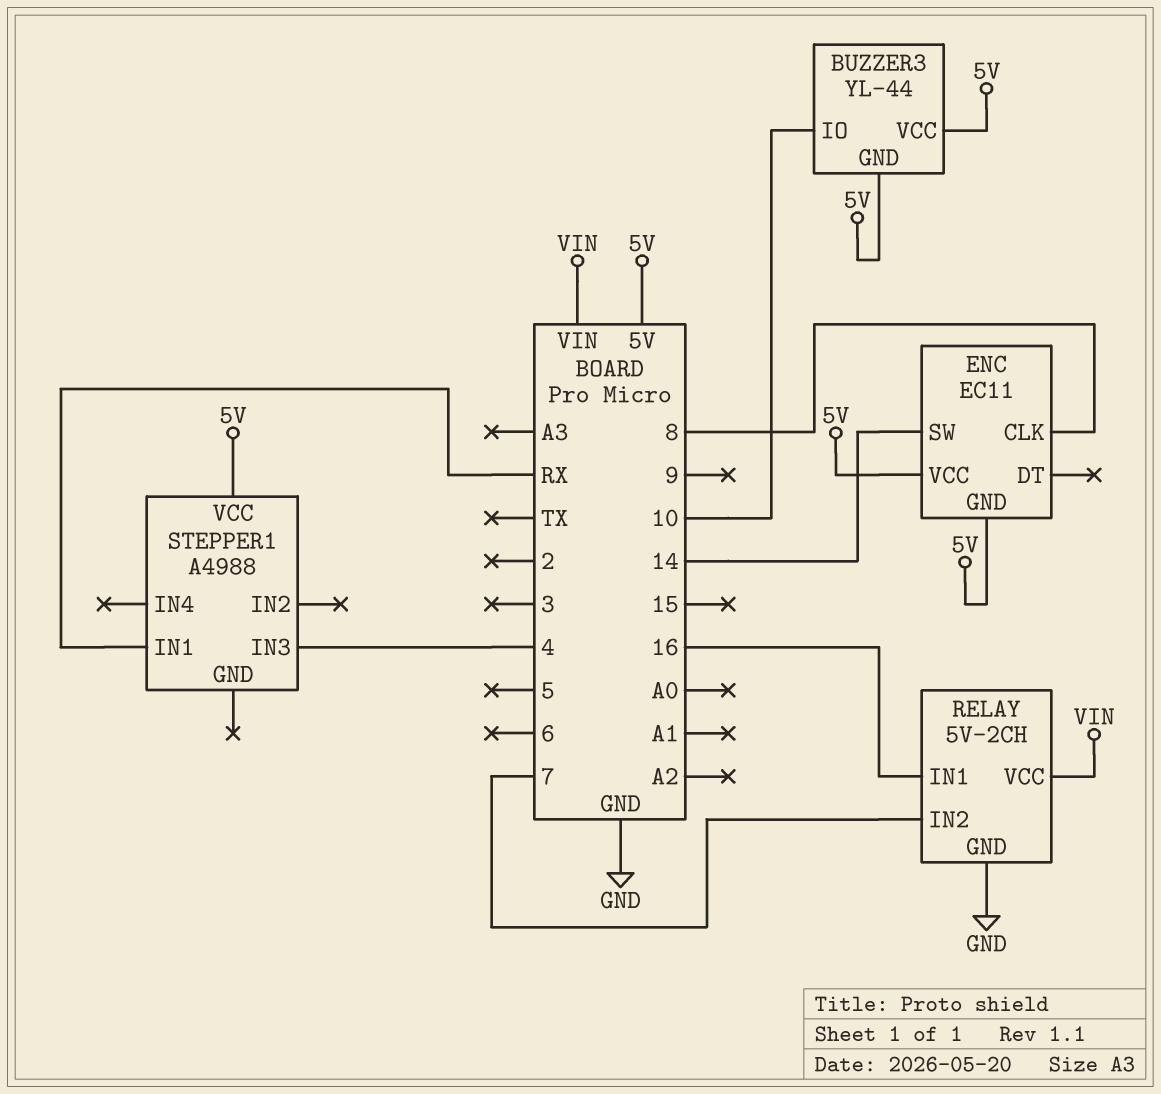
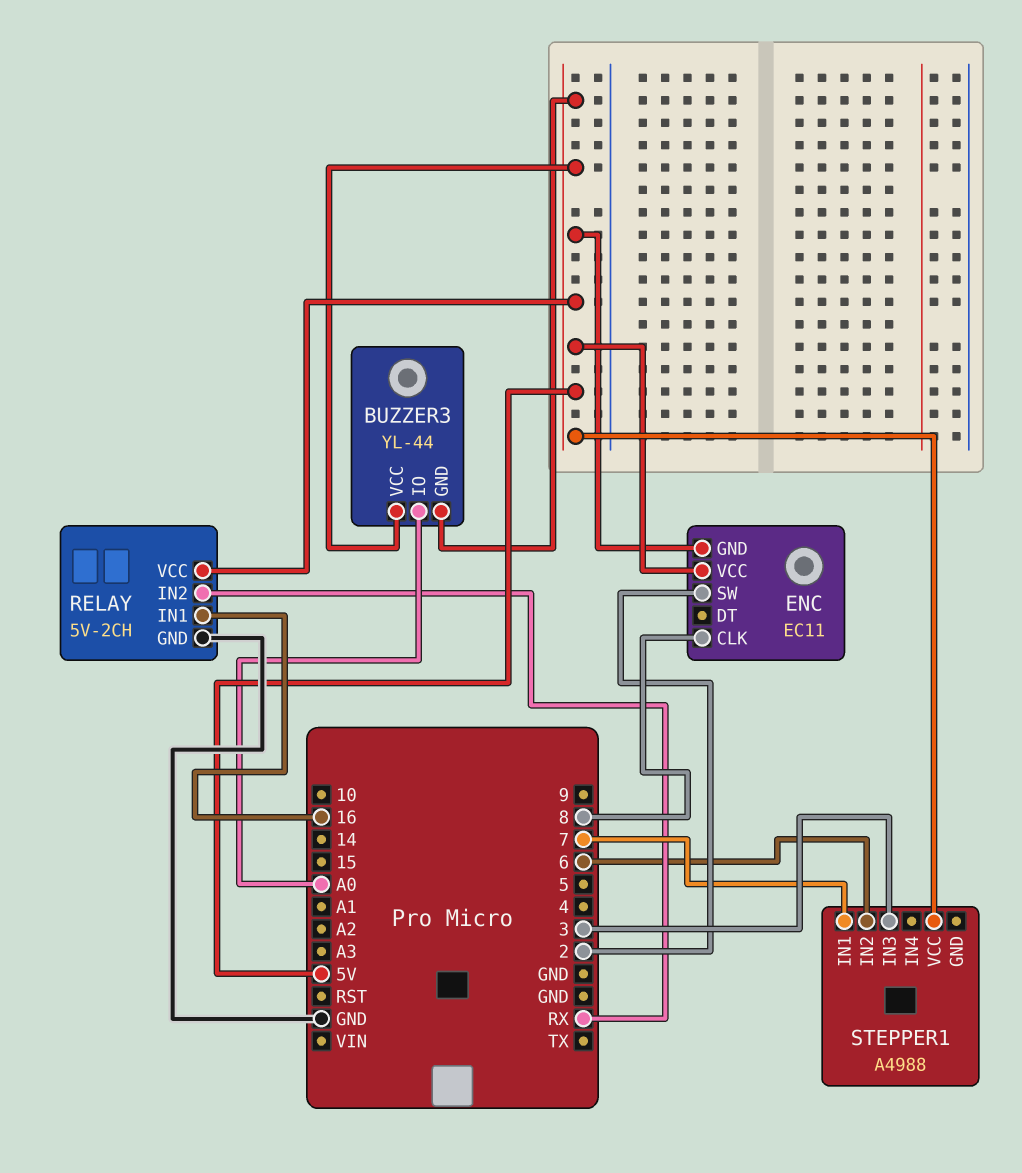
BUZZER3 pin IO: 10 -> A0
ENC pin SW: 14 -> 2
RELAY pin IN2: 7 -> RX
RELAY pin VCC: VIN -> 5V
STEPPER1 pin IN1: RX -> 7
STEPPER1 pin IN2: none -> 6
STEPPER1 pin IN3: 4 -> 3

